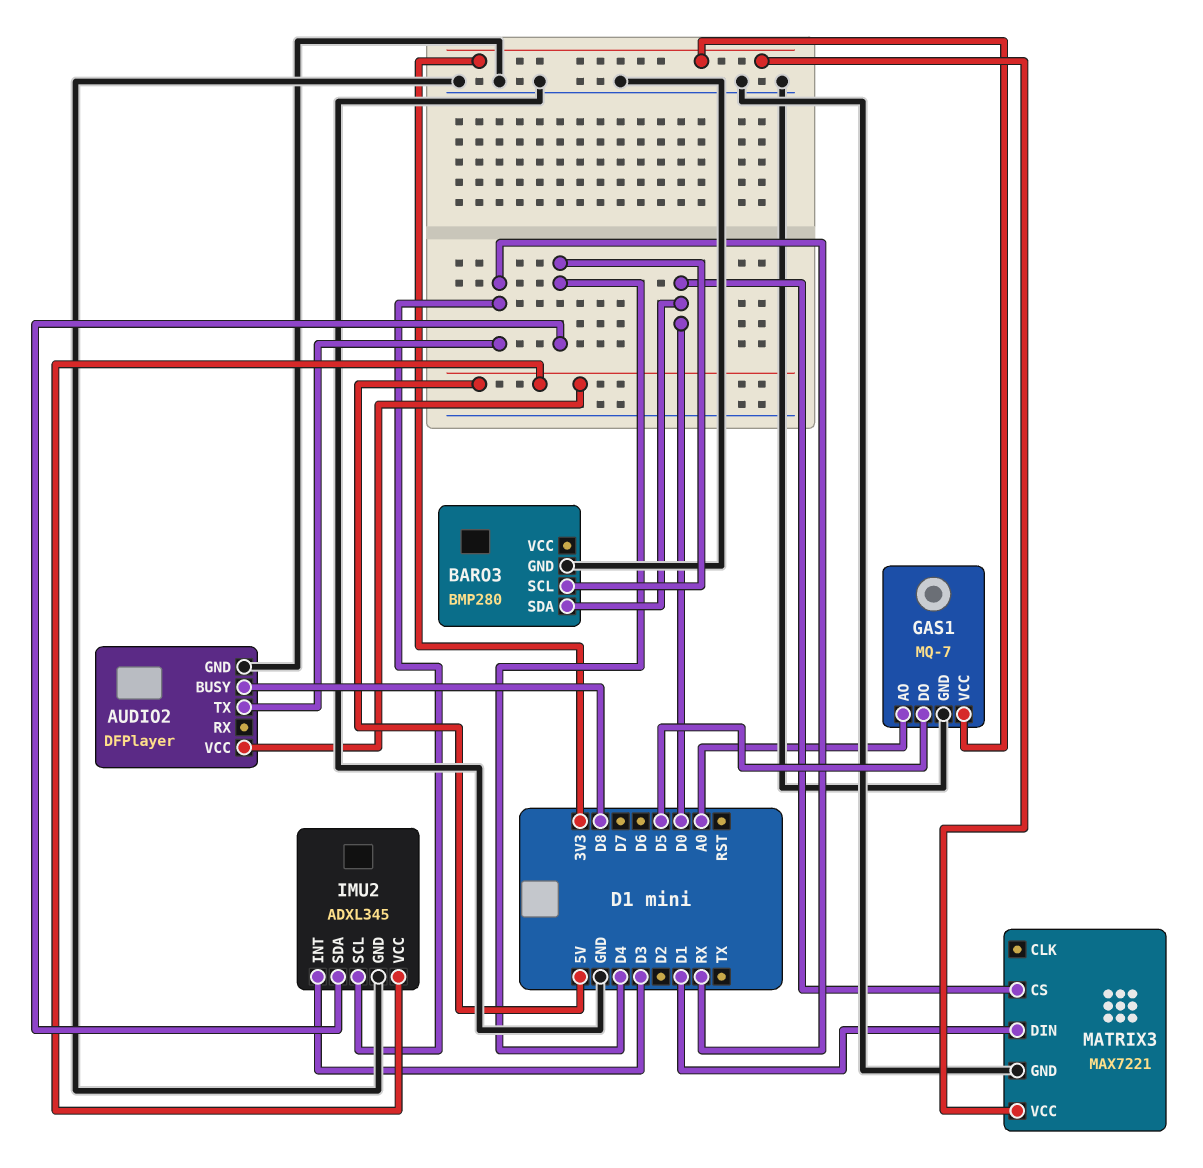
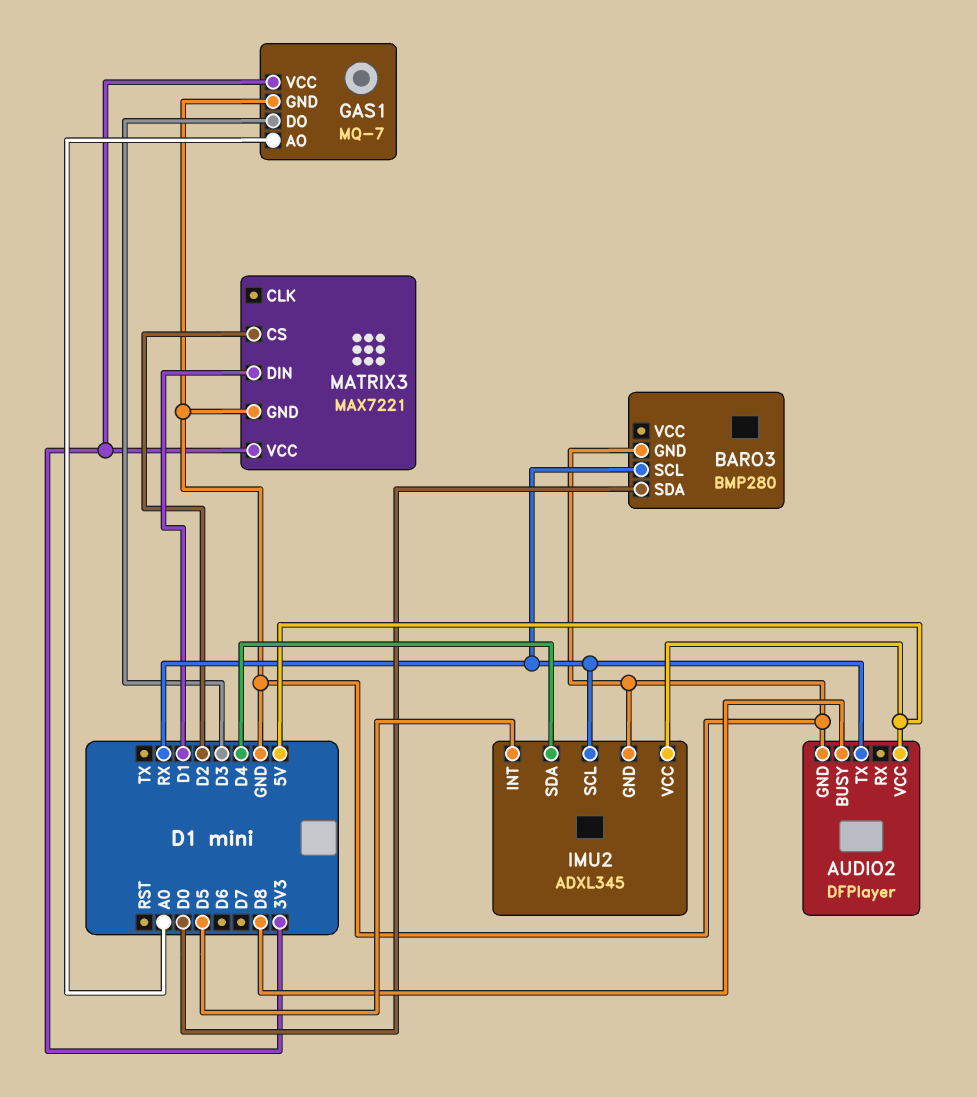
BARO3 pin SCL: D4 -> RX
GAS1 pin DO: D5 -> D3
IMU2 pin INT: D3 -> D5
MATRIX3 pin CS: D0 -> D2

